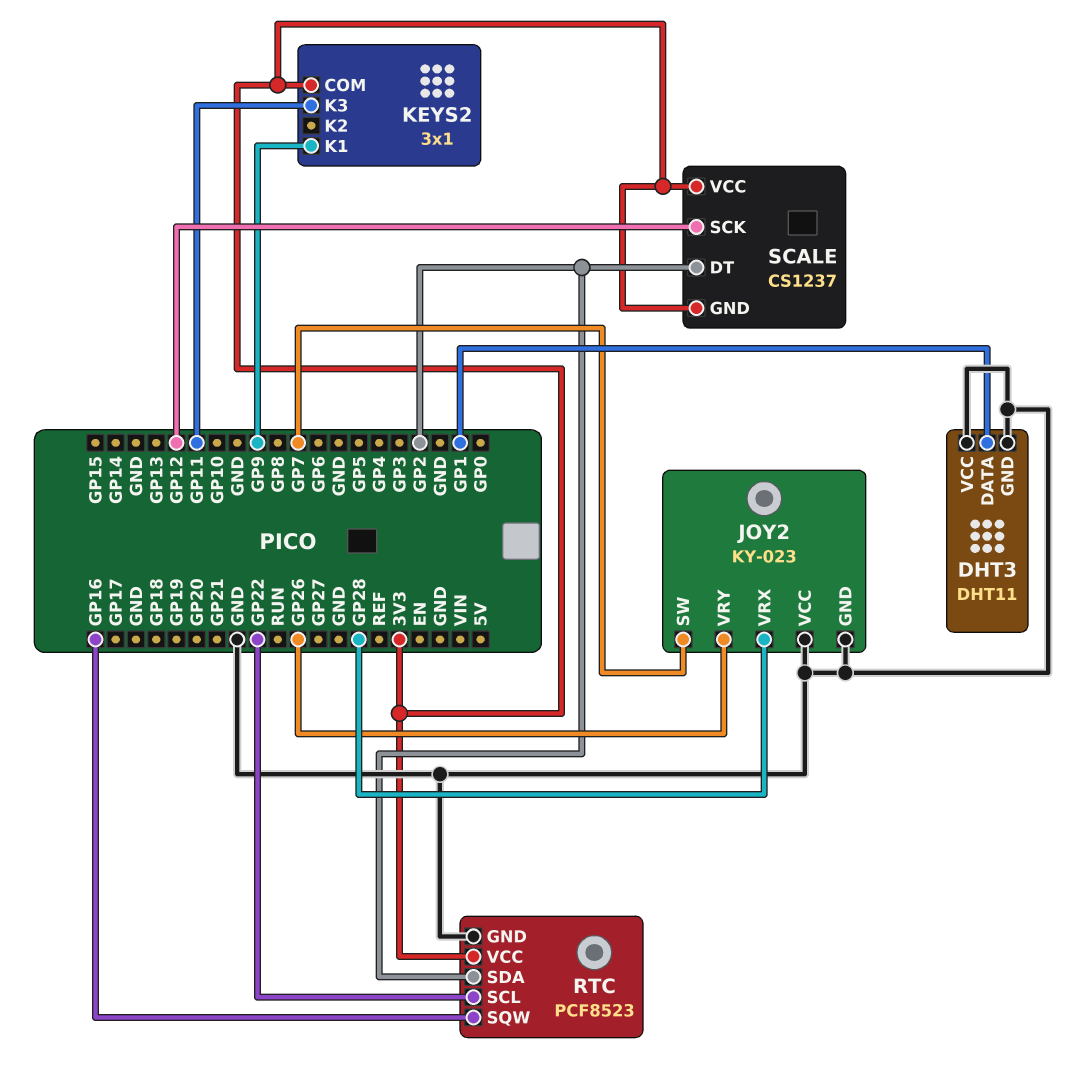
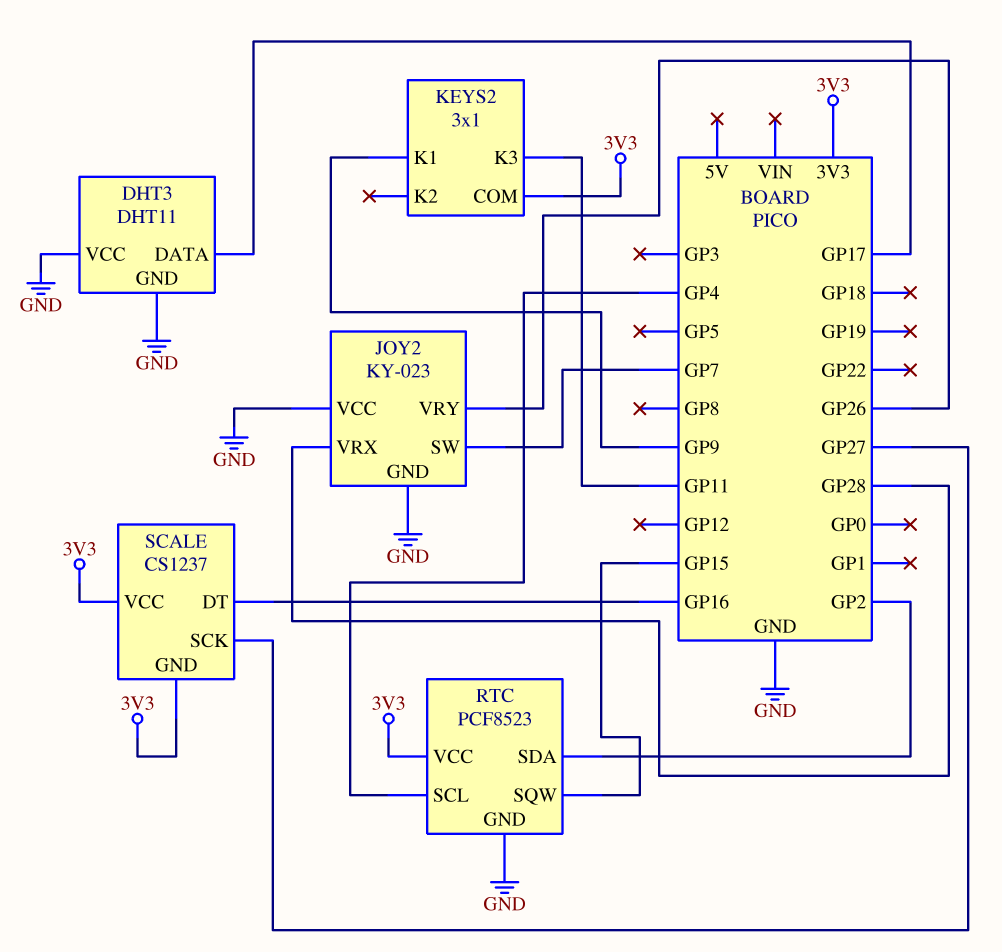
DHT3 pin DATA: GP1 -> GP17
RTC pin SCL: GP22 -> GP4
RTC pin SQW: GP16 -> GP15
SCALE pin DT: GP2 -> GP16
SCALE pin SCK: GP12 -> GP27

